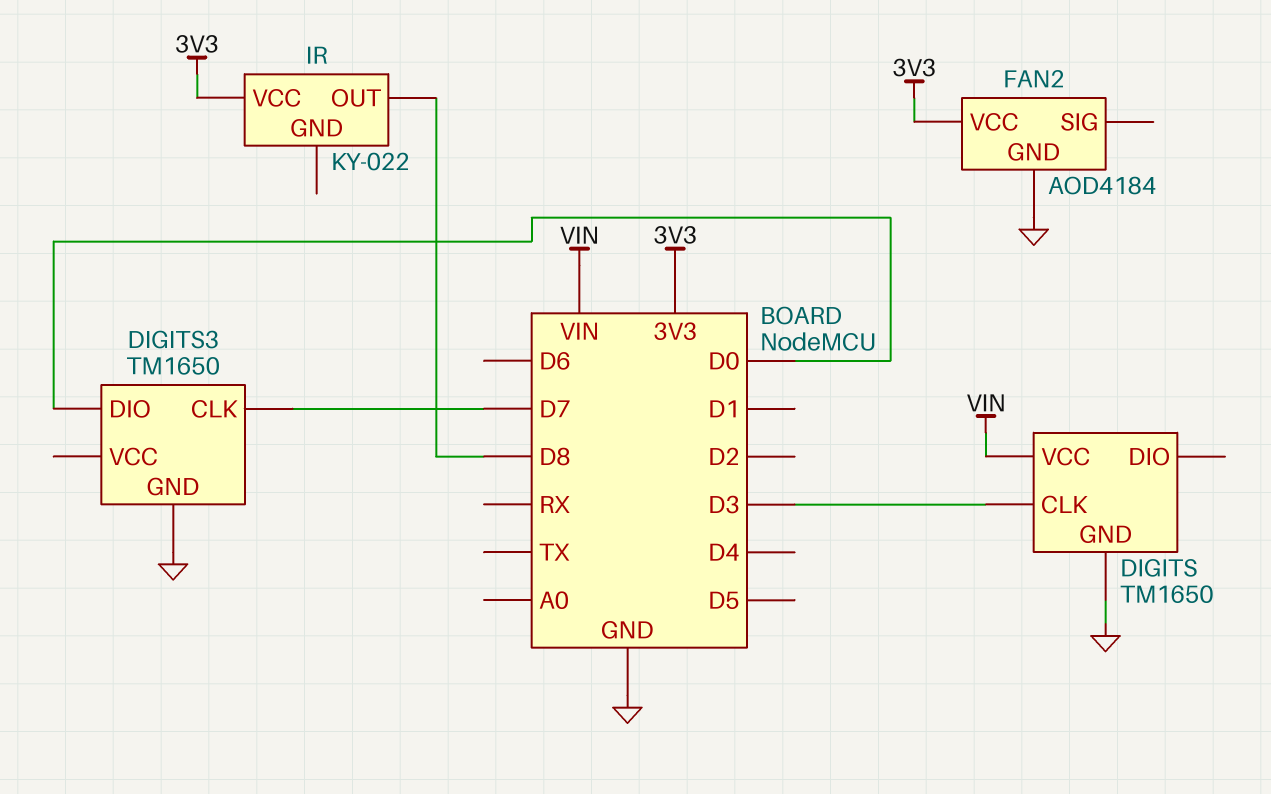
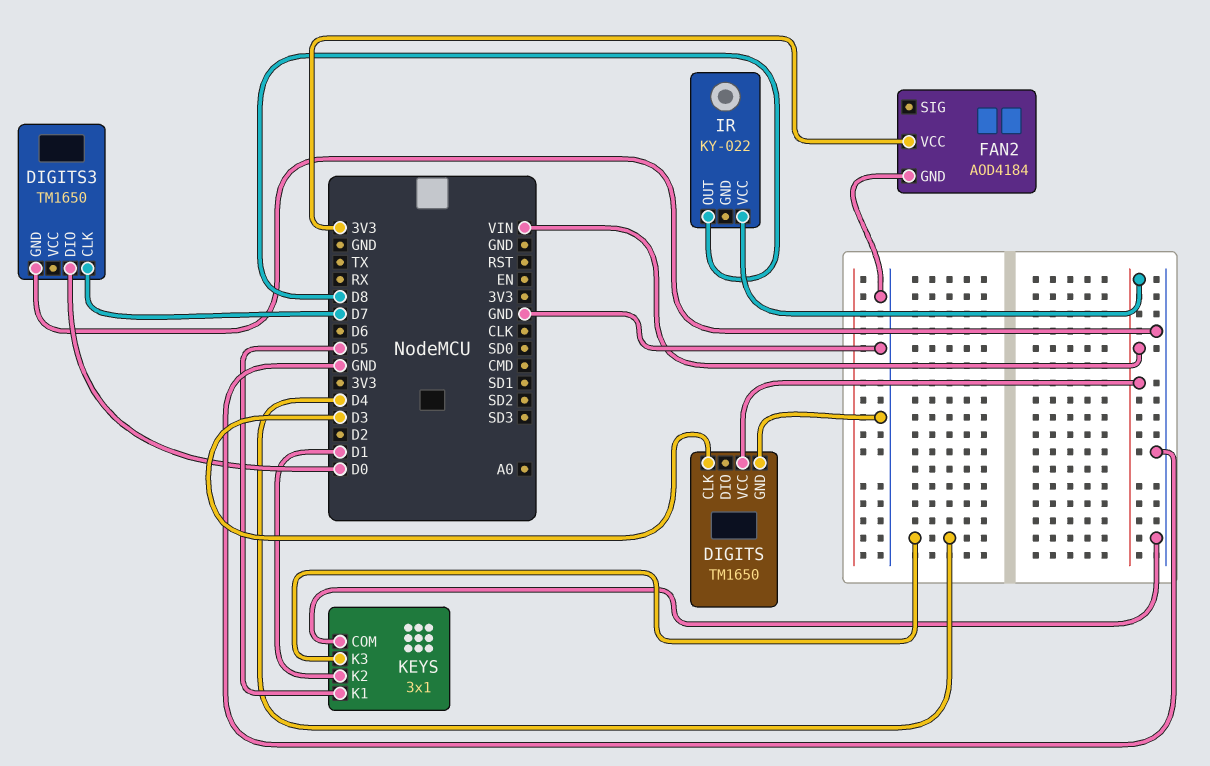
IR pin VCC: 3V3 -> VIN
KEYS: none -> 3x1
KEYS pin COM: none -> GND
KEYS pin K1: none -> D5
KEYS pin K2: none -> D1
KEYS pin K3: none -> D4

